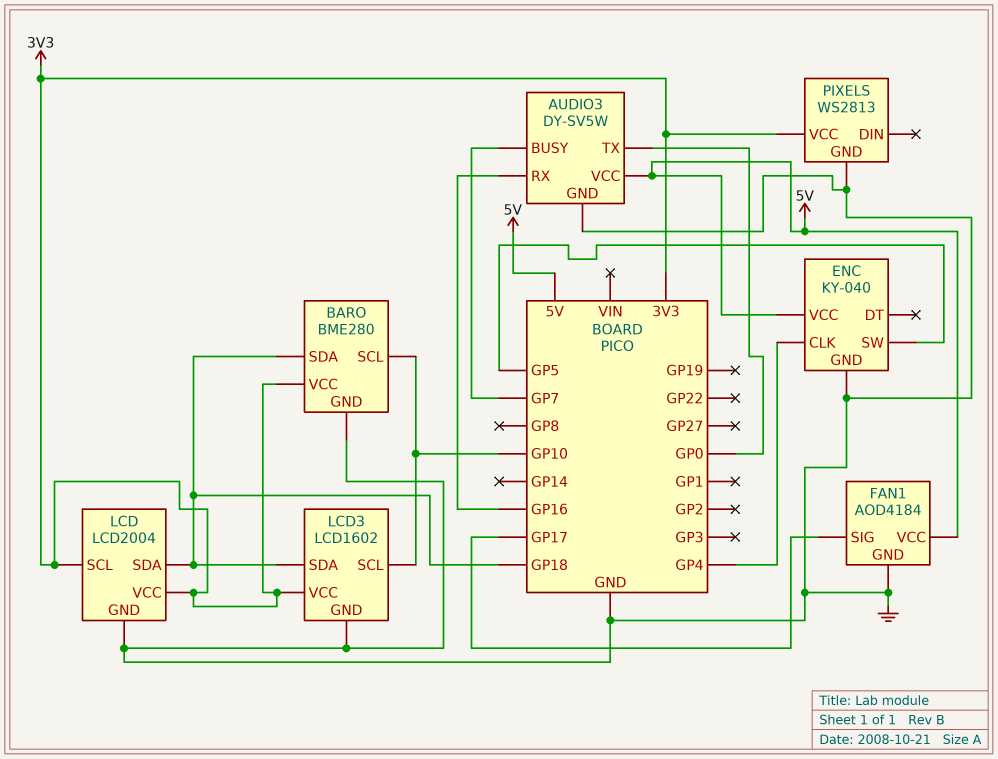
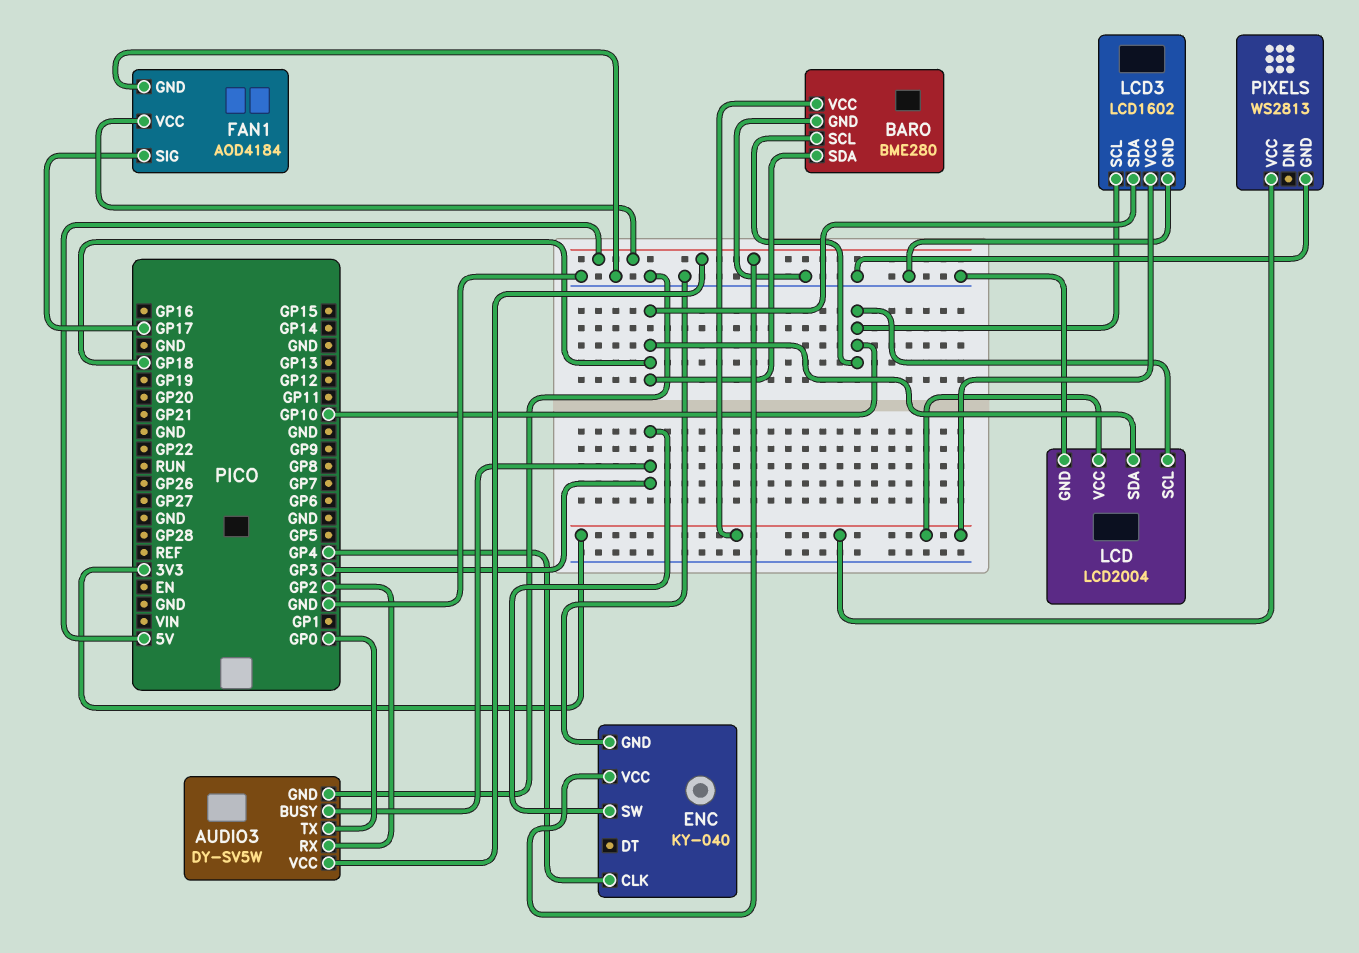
AUDIO3 pin BUSY: GP7 -> GP3
AUDIO3 pin RX: GP16 -> GP2
ENC pin SW: GP5 -> GP3
LCD pin SCL: 3V3 -> GP10

